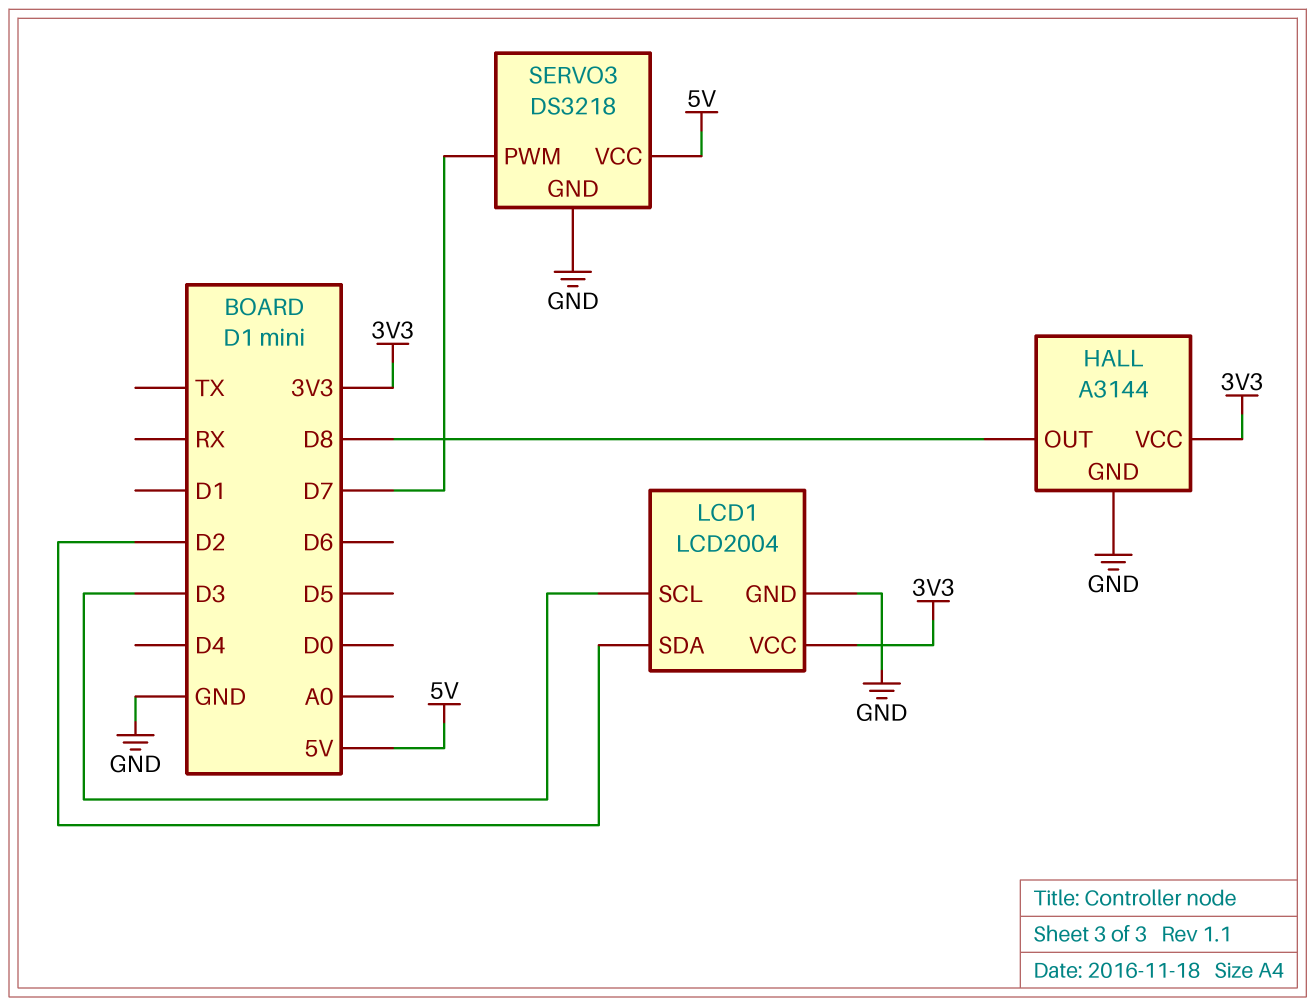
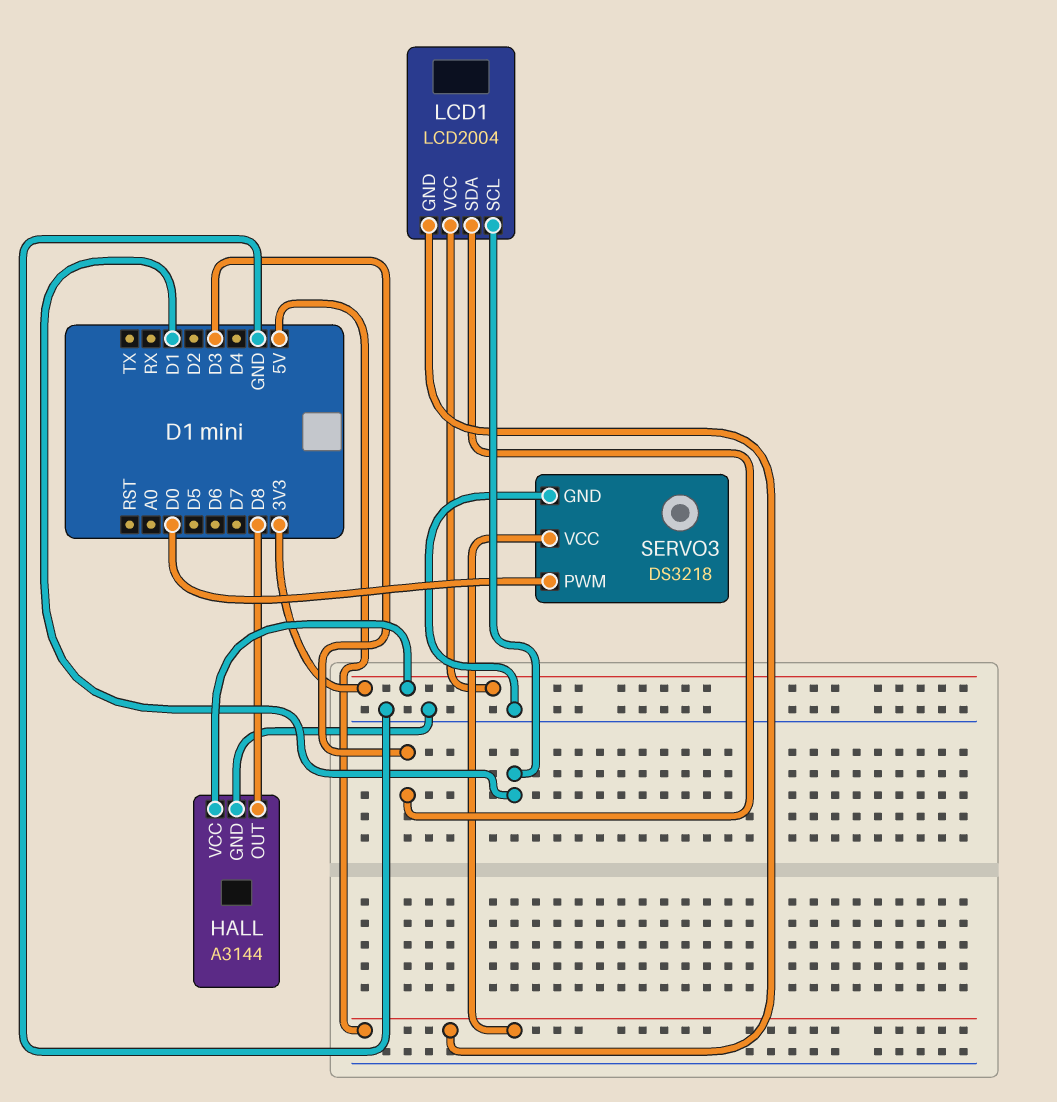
LCD1 pin GND: GND -> 5V
LCD1 pin SCL: D3 -> D1
LCD1 pin SDA: D2 -> D3
SERVO3 pin PWM: D7 -> D0

